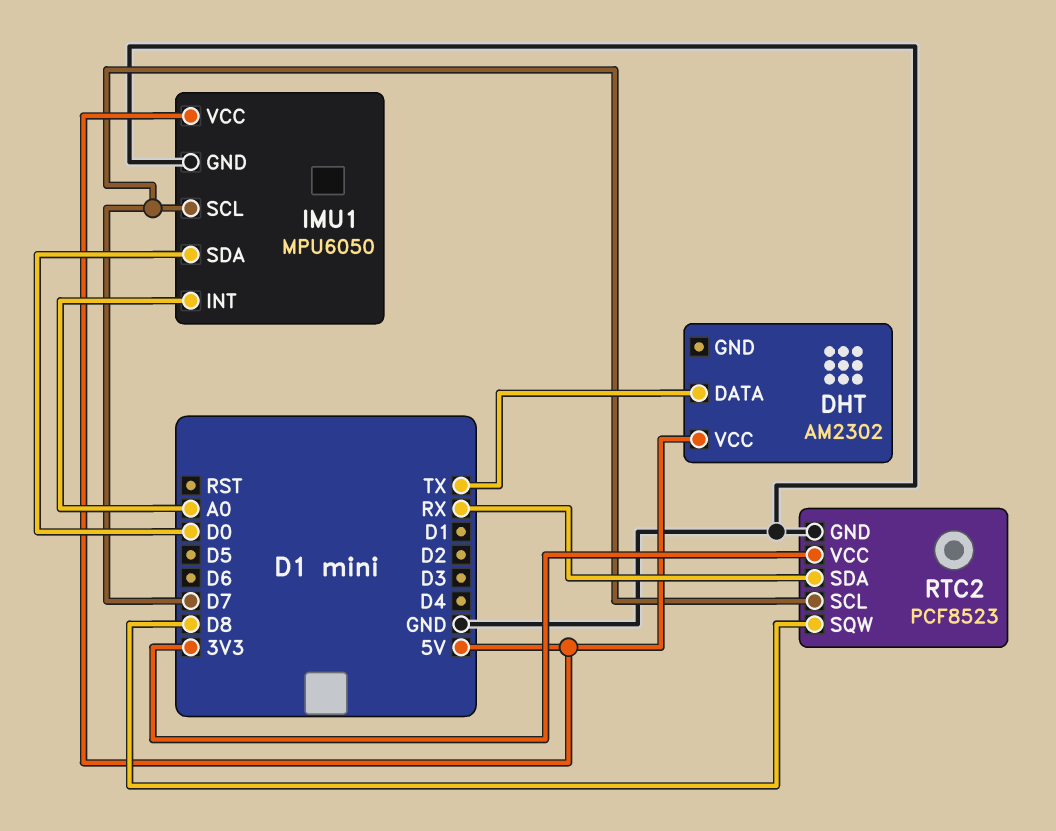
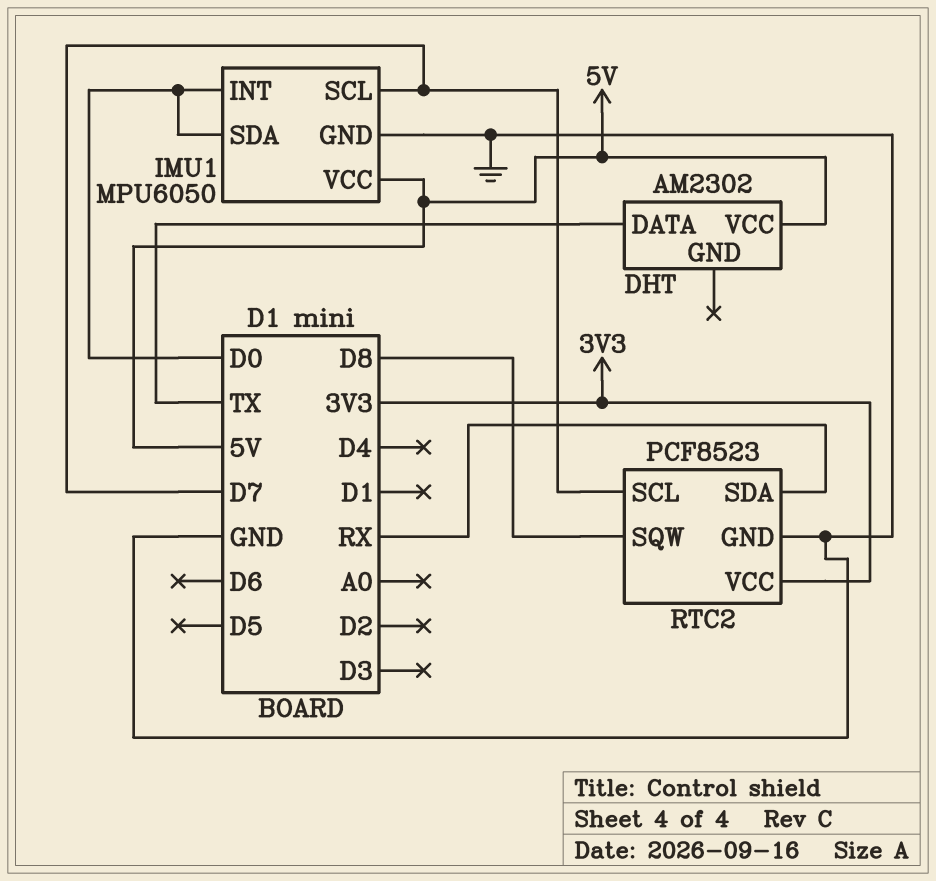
IMU1 pin INT: A0 -> D0

